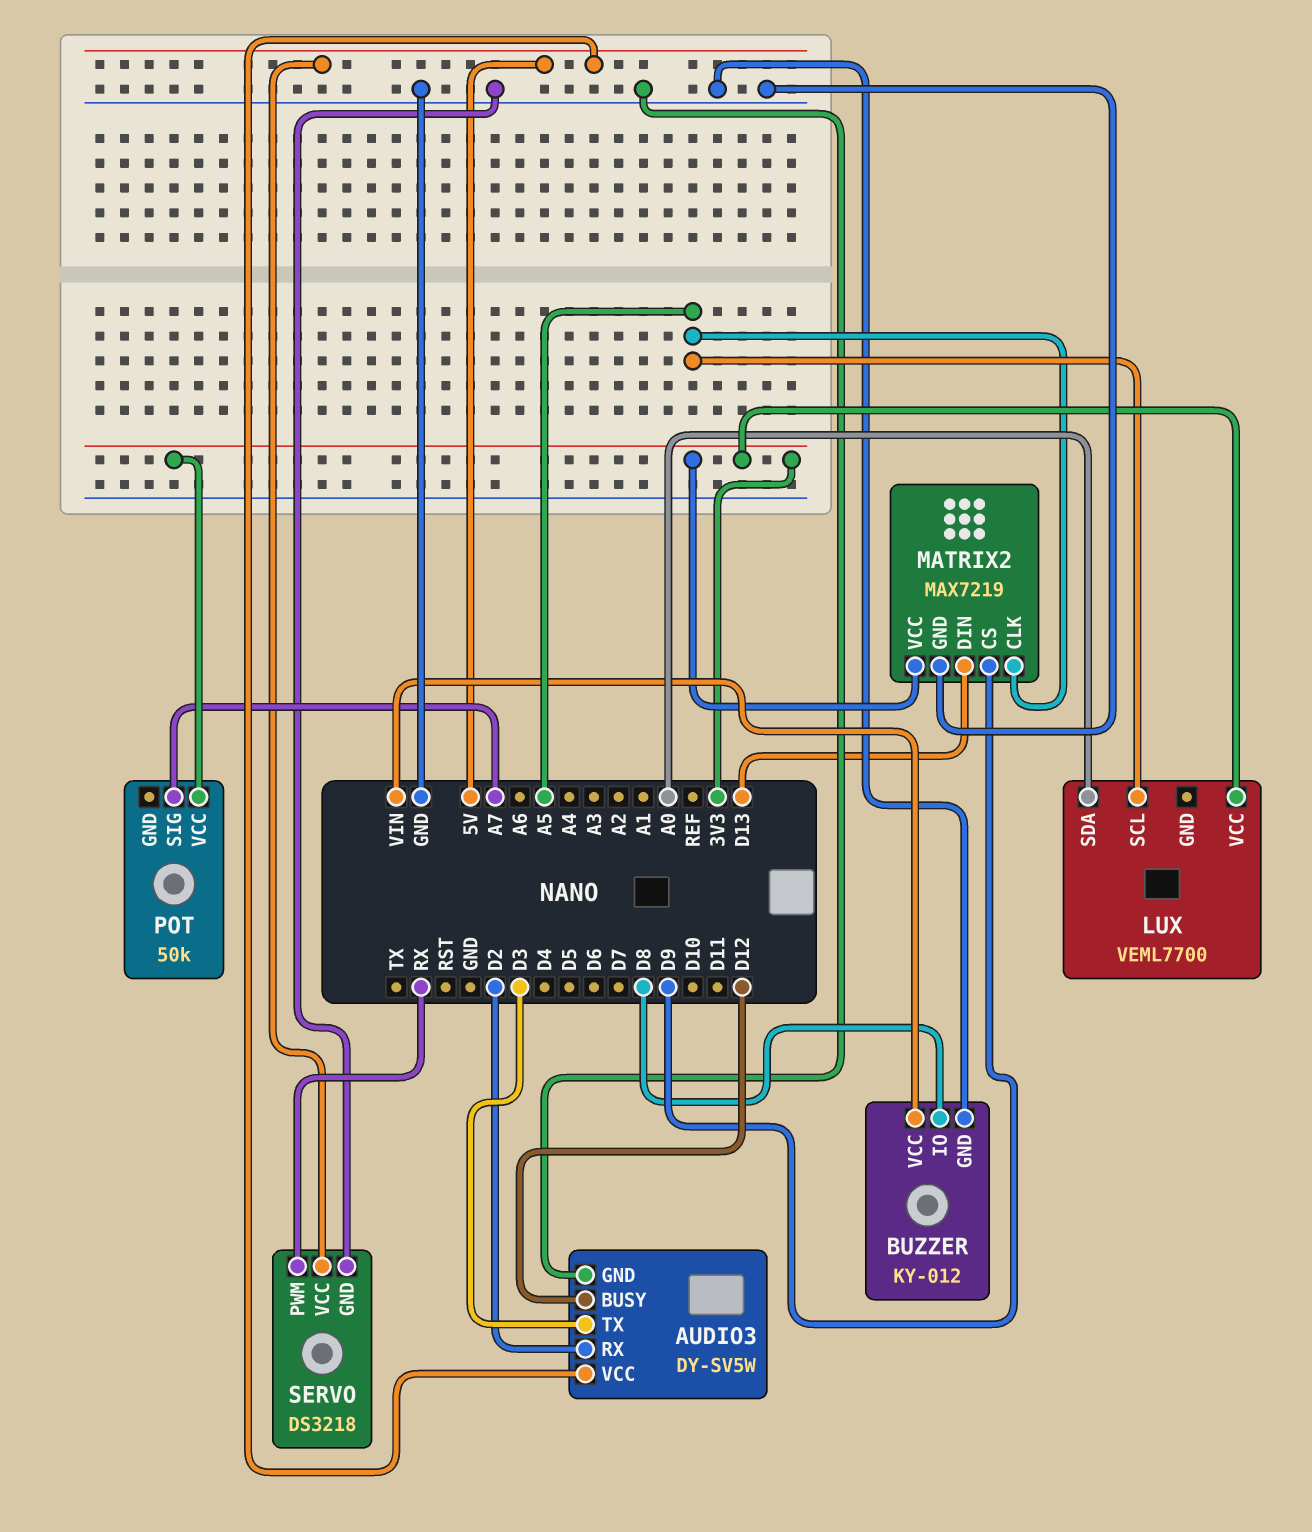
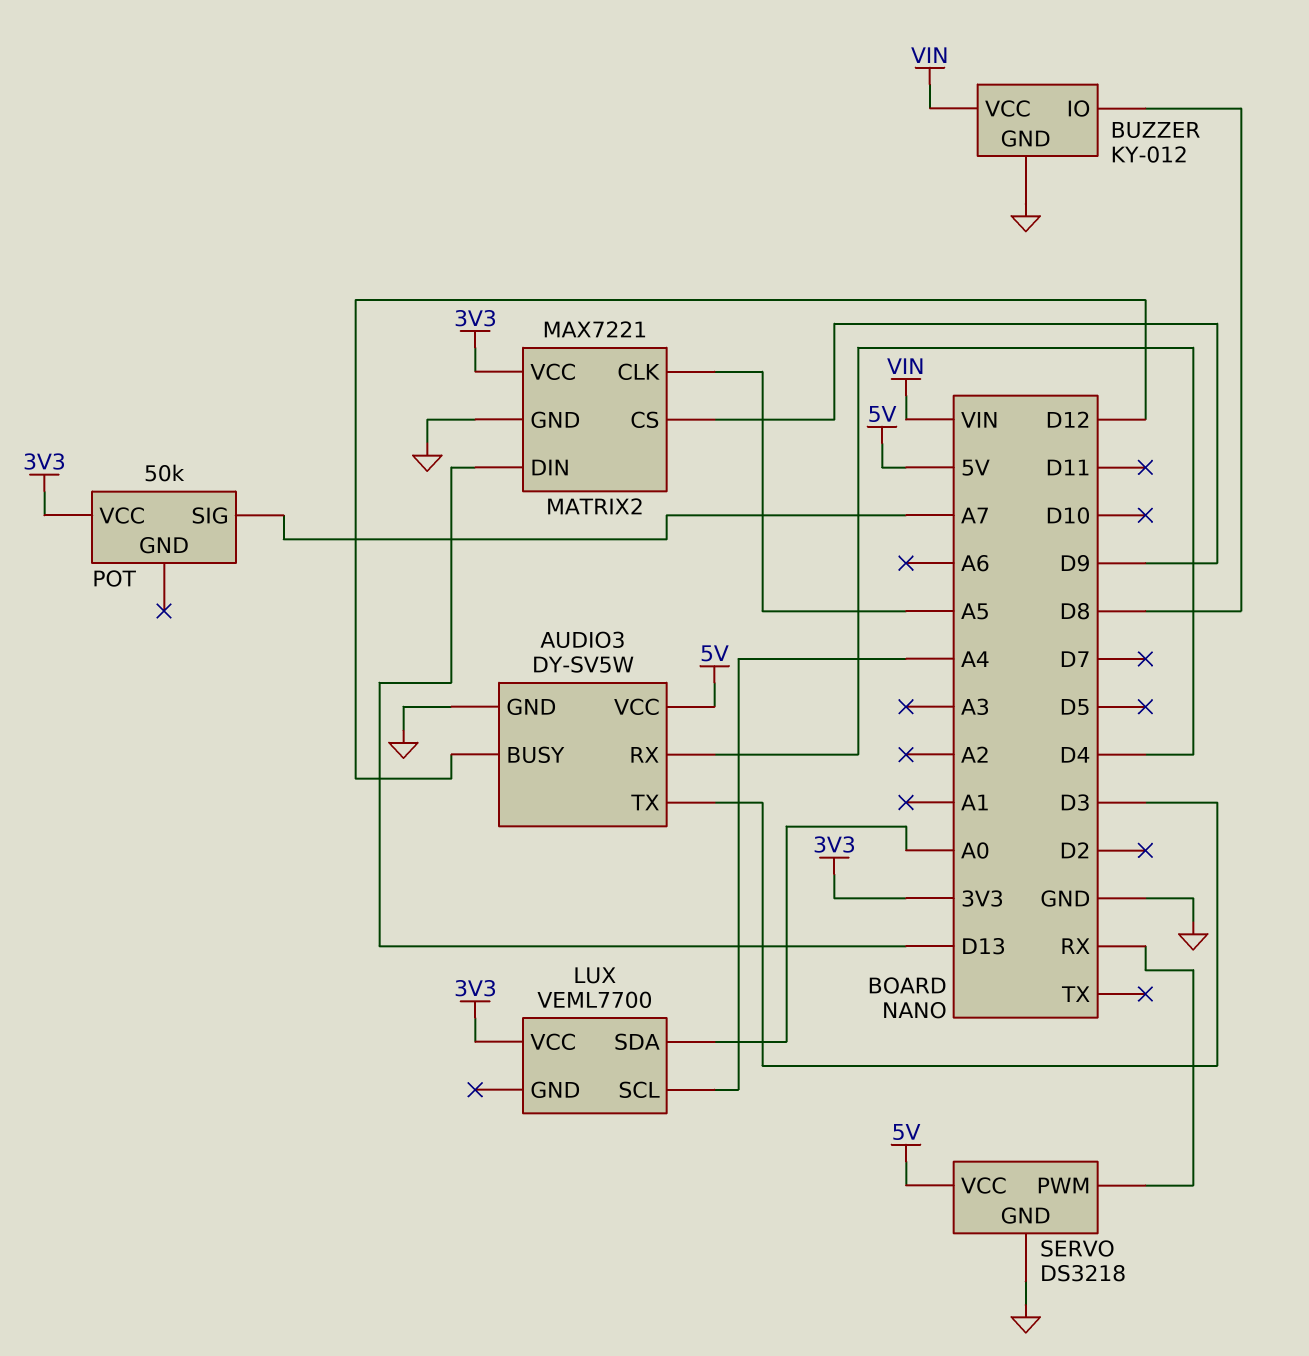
AUDIO3 pin RX: D2 -> D4
LUX pin SCL: A5 -> A4
MATRIX2: MAX7219 -> MAX7221

